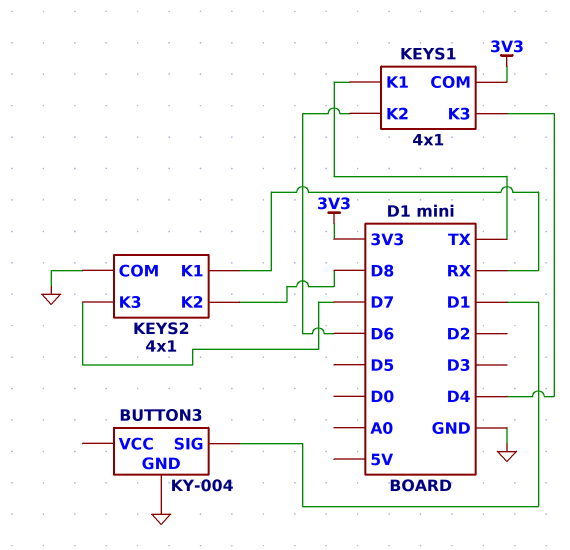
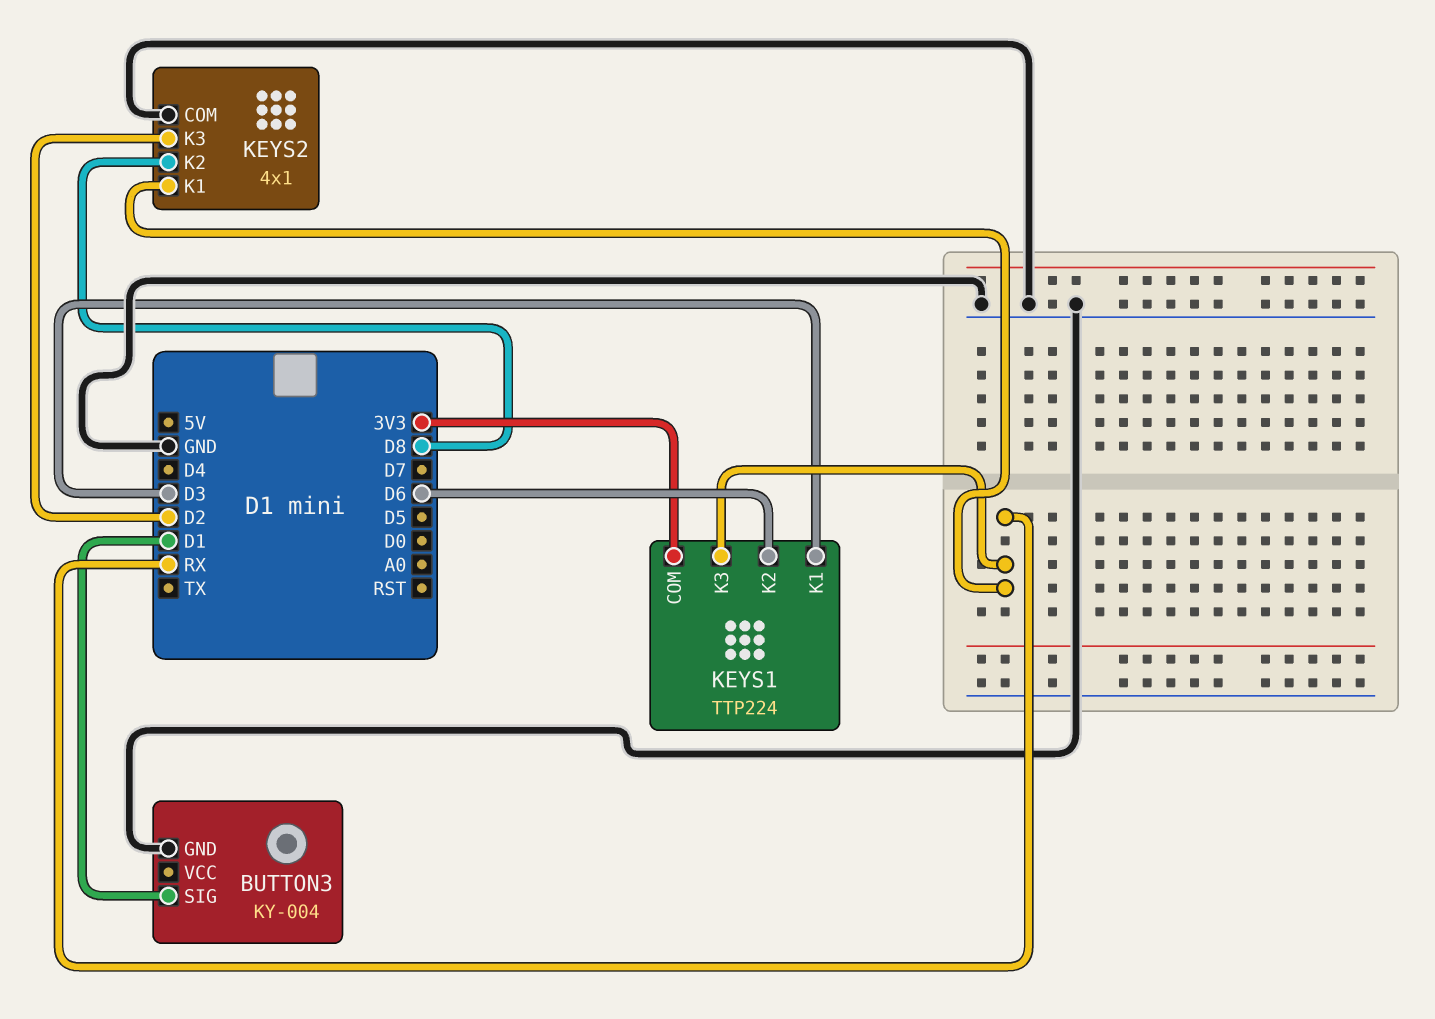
KEYS1: 4x1 -> TTP224
KEYS1 pin K1: TX -> D3
KEYS1 pin K3: D4 -> RX
KEYS2 pin K3: D7 -> D2

